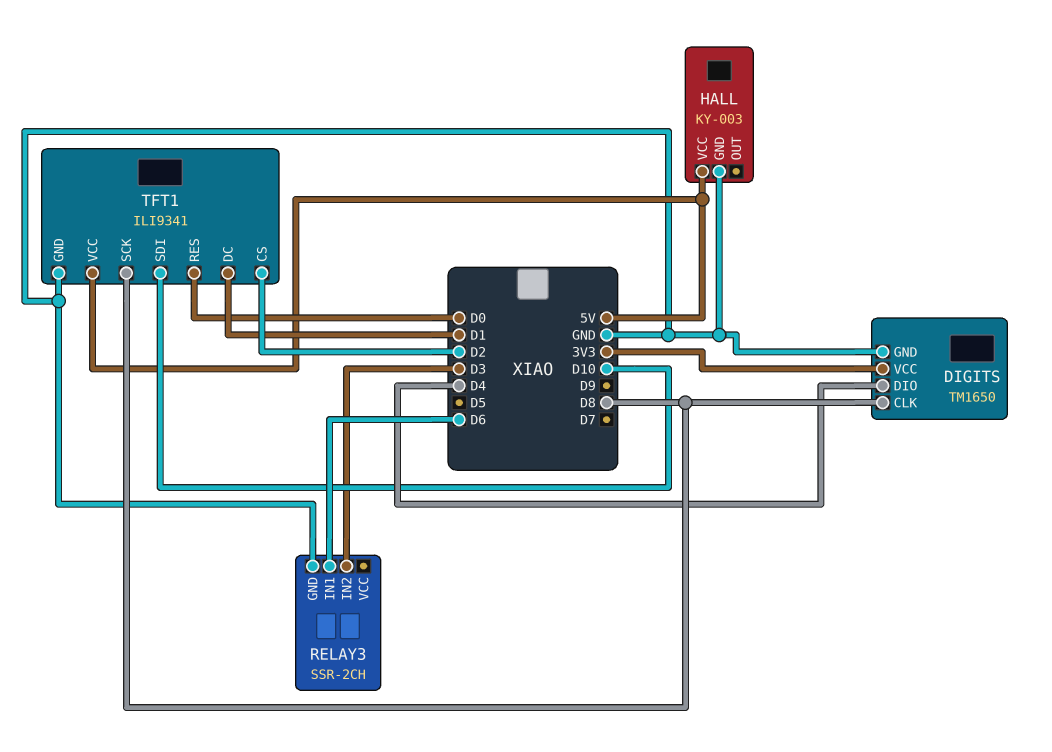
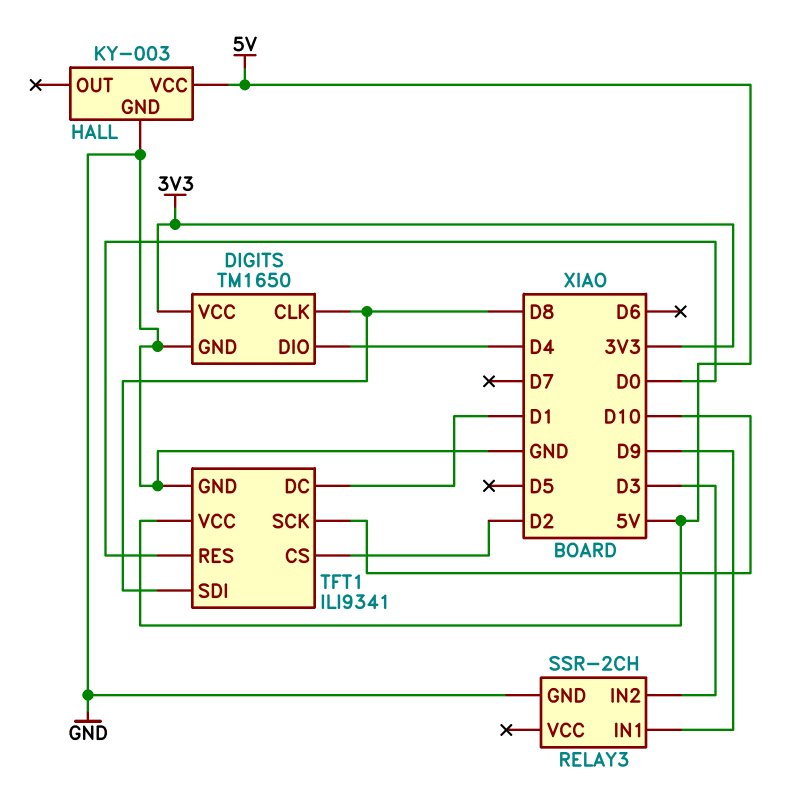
RELAY3 pin IN1: D6 -> D9
TFT1 pin SCK: D8 -> D10
TFT1 pin SDI: D10 -> D8

